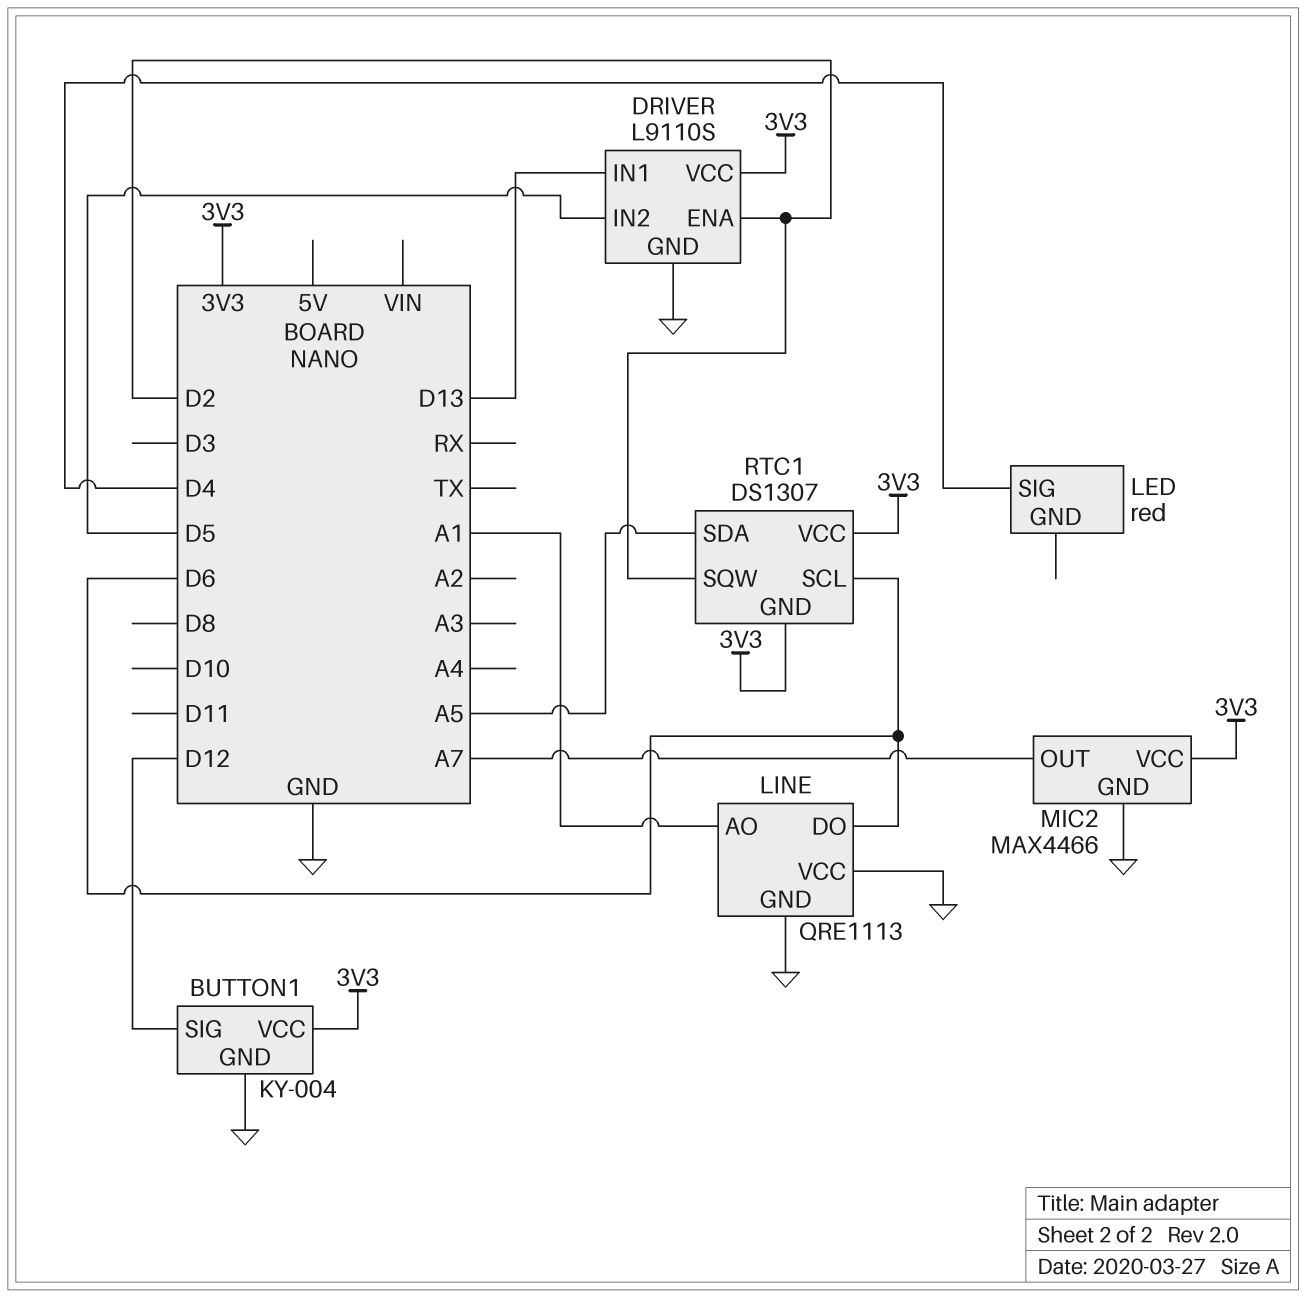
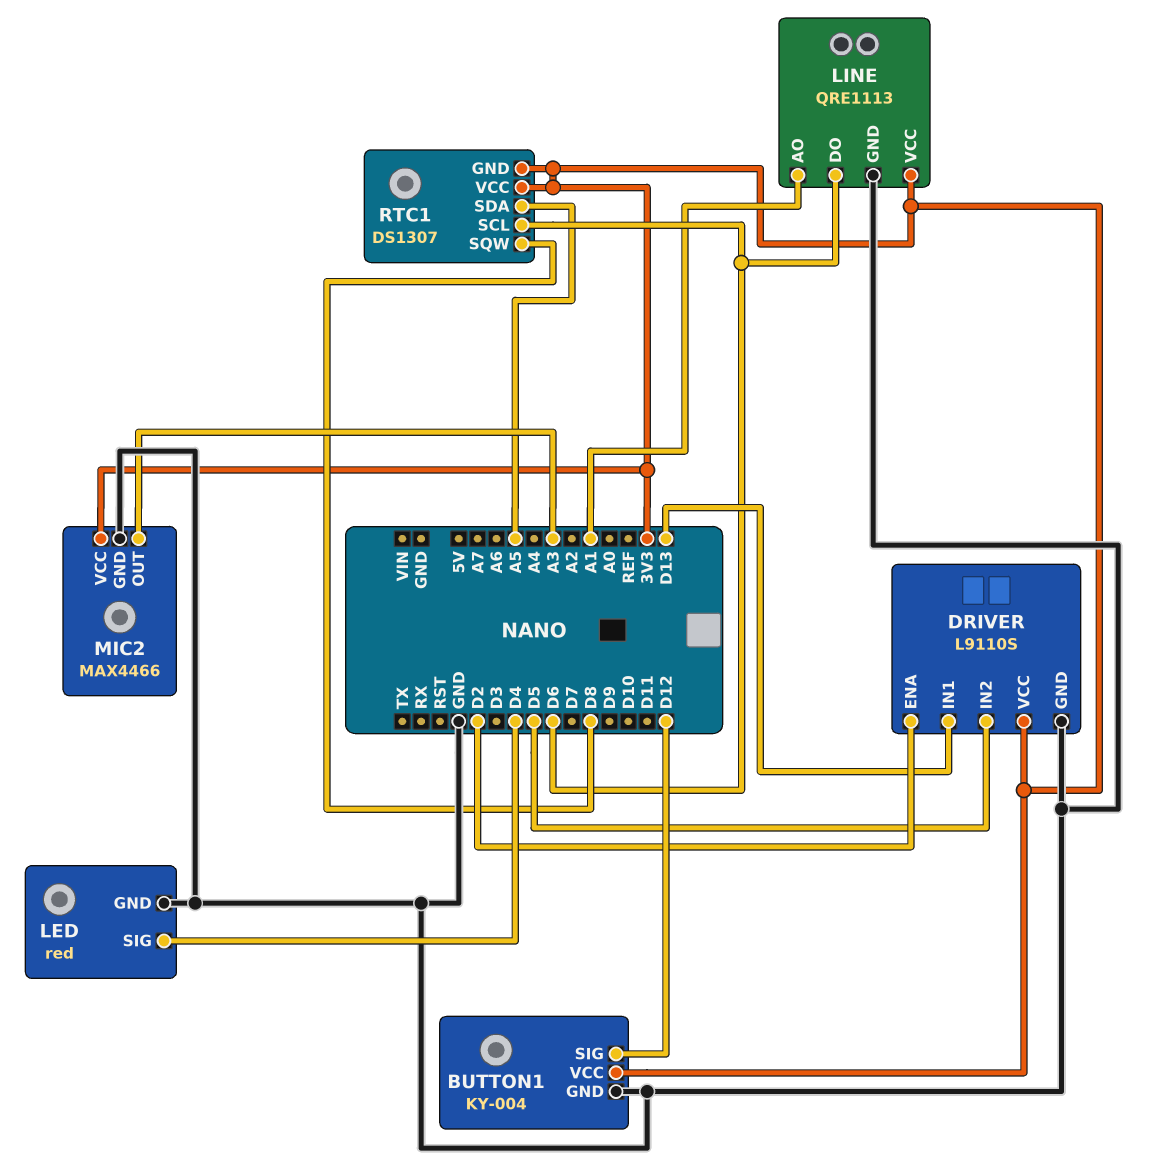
LED pin GND: none -> GND
LINE pin VCC: GND -> 3V3
MIC2 pin OUT: A7 -> A3
RTC1 pin SQW: D2 -> D8

